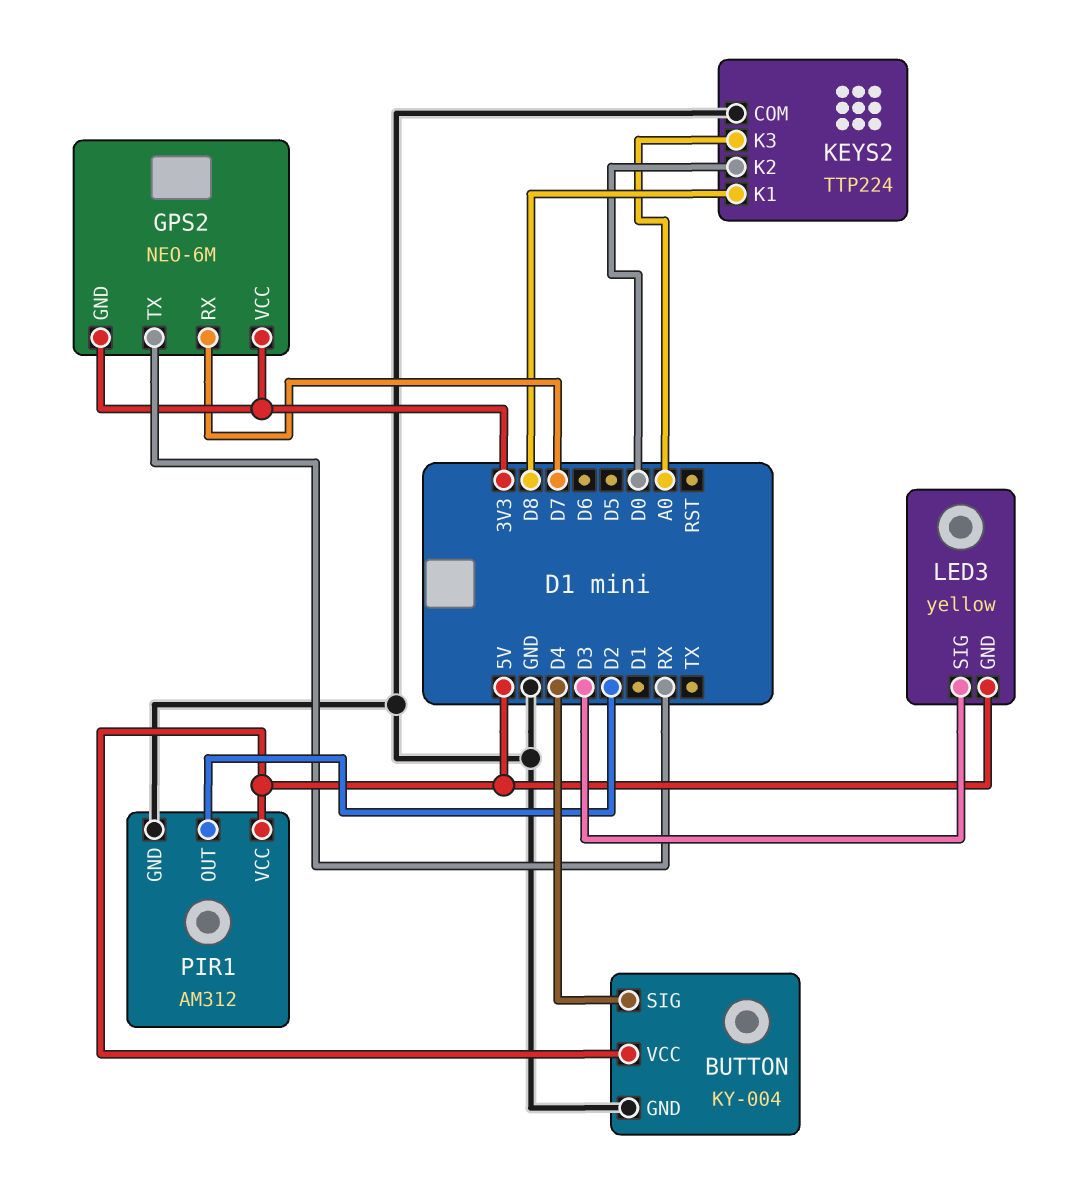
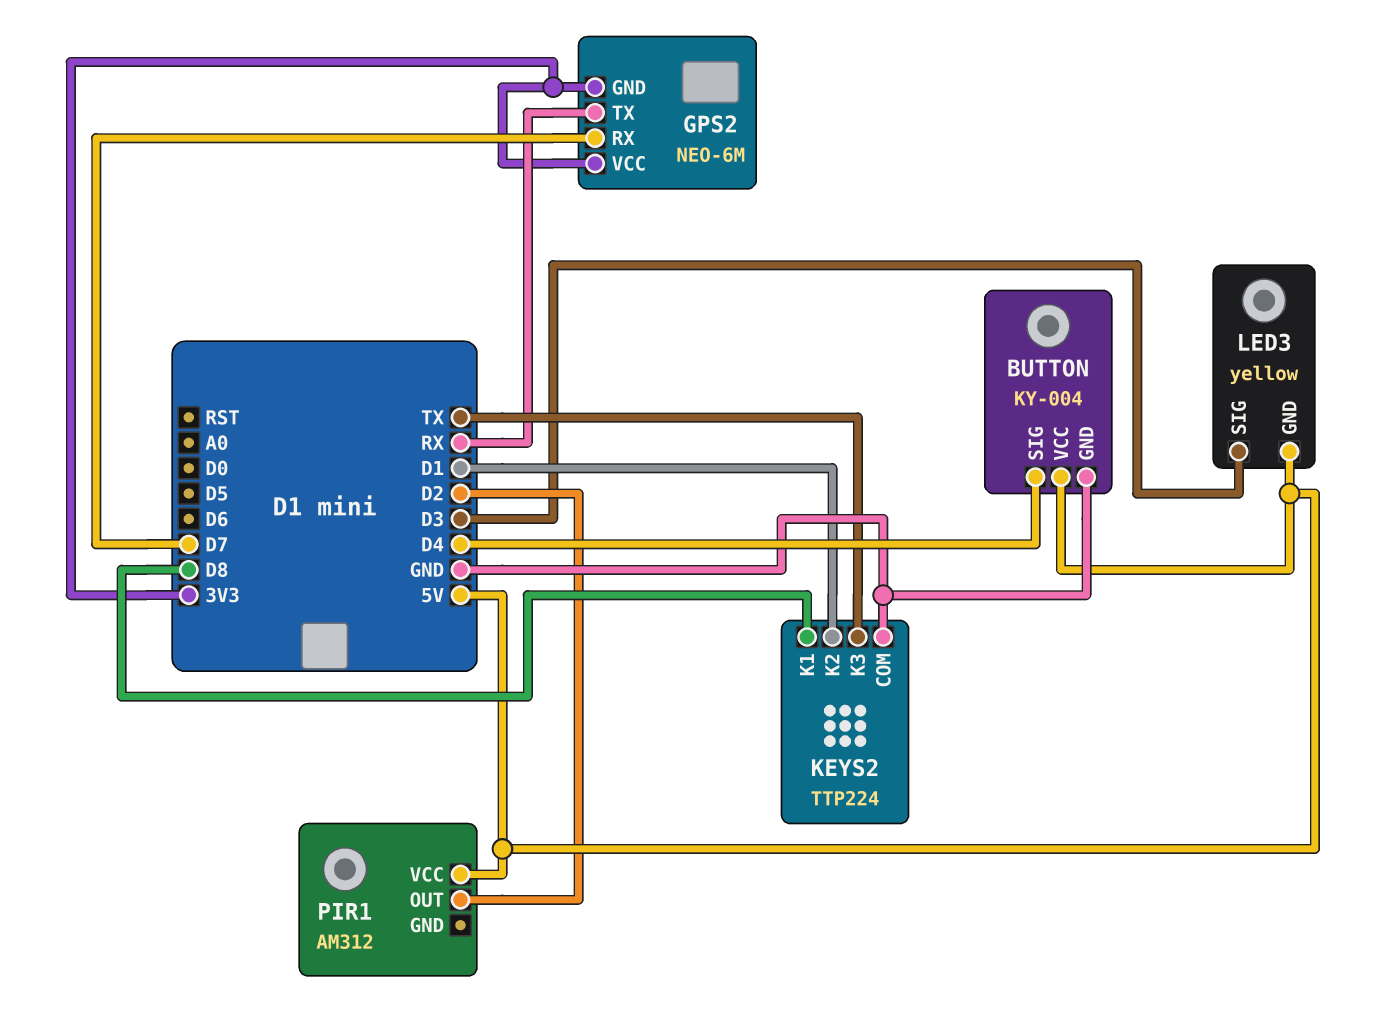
KEYS2 pin K2: D0 -> D1
KEYS2 pin K3: A0 -> TX
PIR1 pin GND: GND -> none

